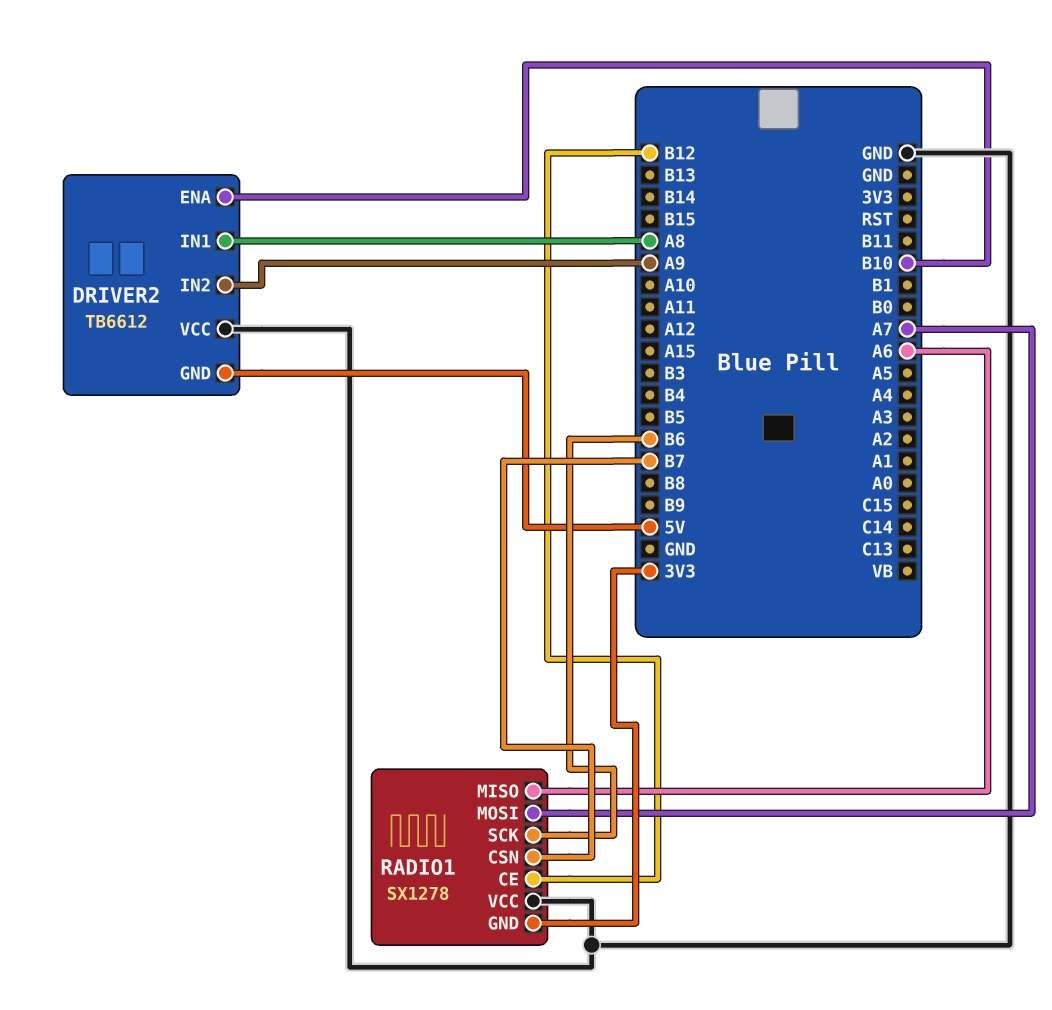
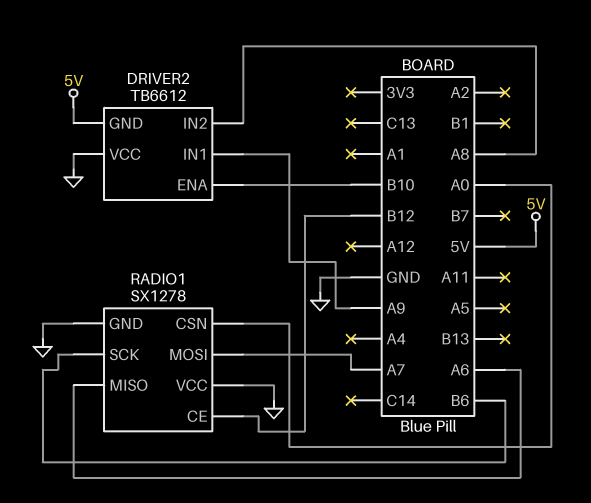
DRIVER2 pin IN1: A8 -> A9
DRIVER2 pin IN2: A9 -> A8
RADIO1 pin CSN: B7 -> A0
RADIO1 pin GND: 3V3 -> GND

